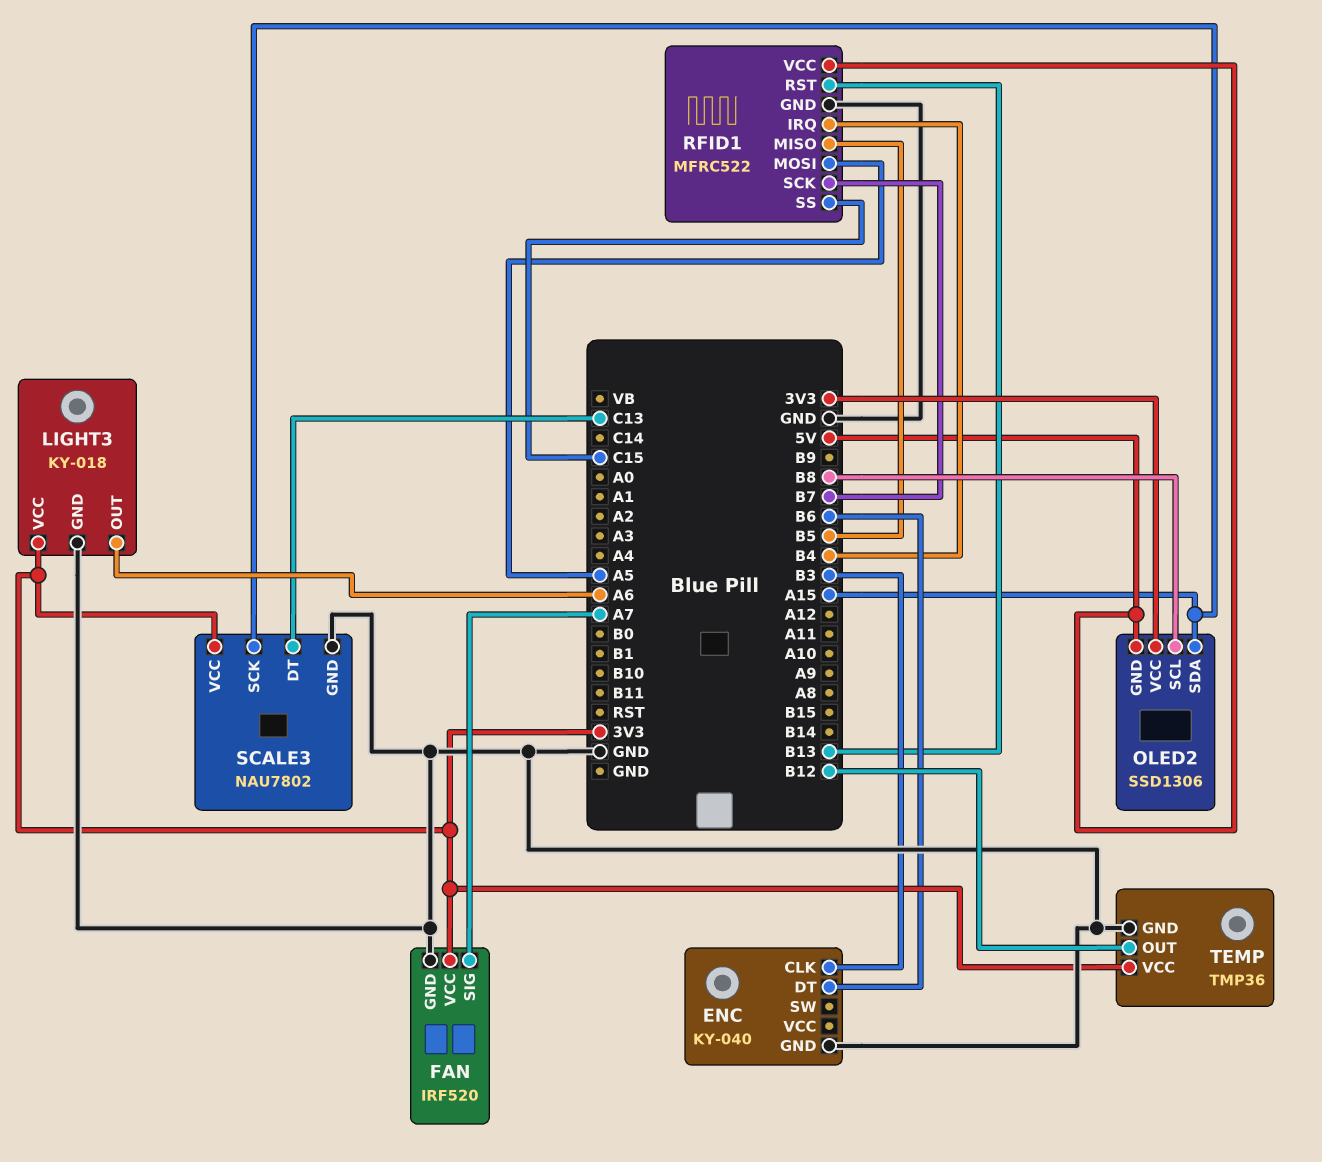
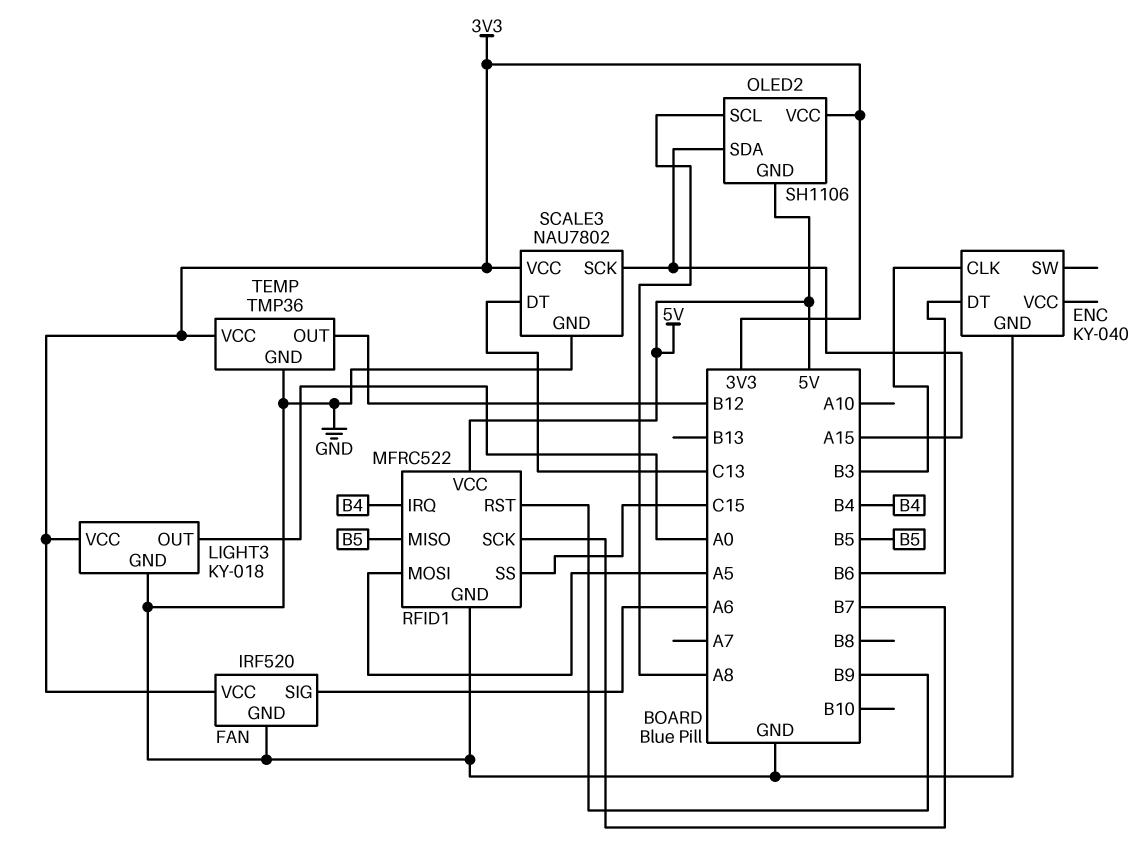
FAN pin SIG: A7 -> A6
LIGHT3 pin OUT: A6 -> A0
OLED2: SSD1306 -> SH1106
OLED2 pin SCL: B8 -> A8
RFID1 pin RST: B13 -> B9

